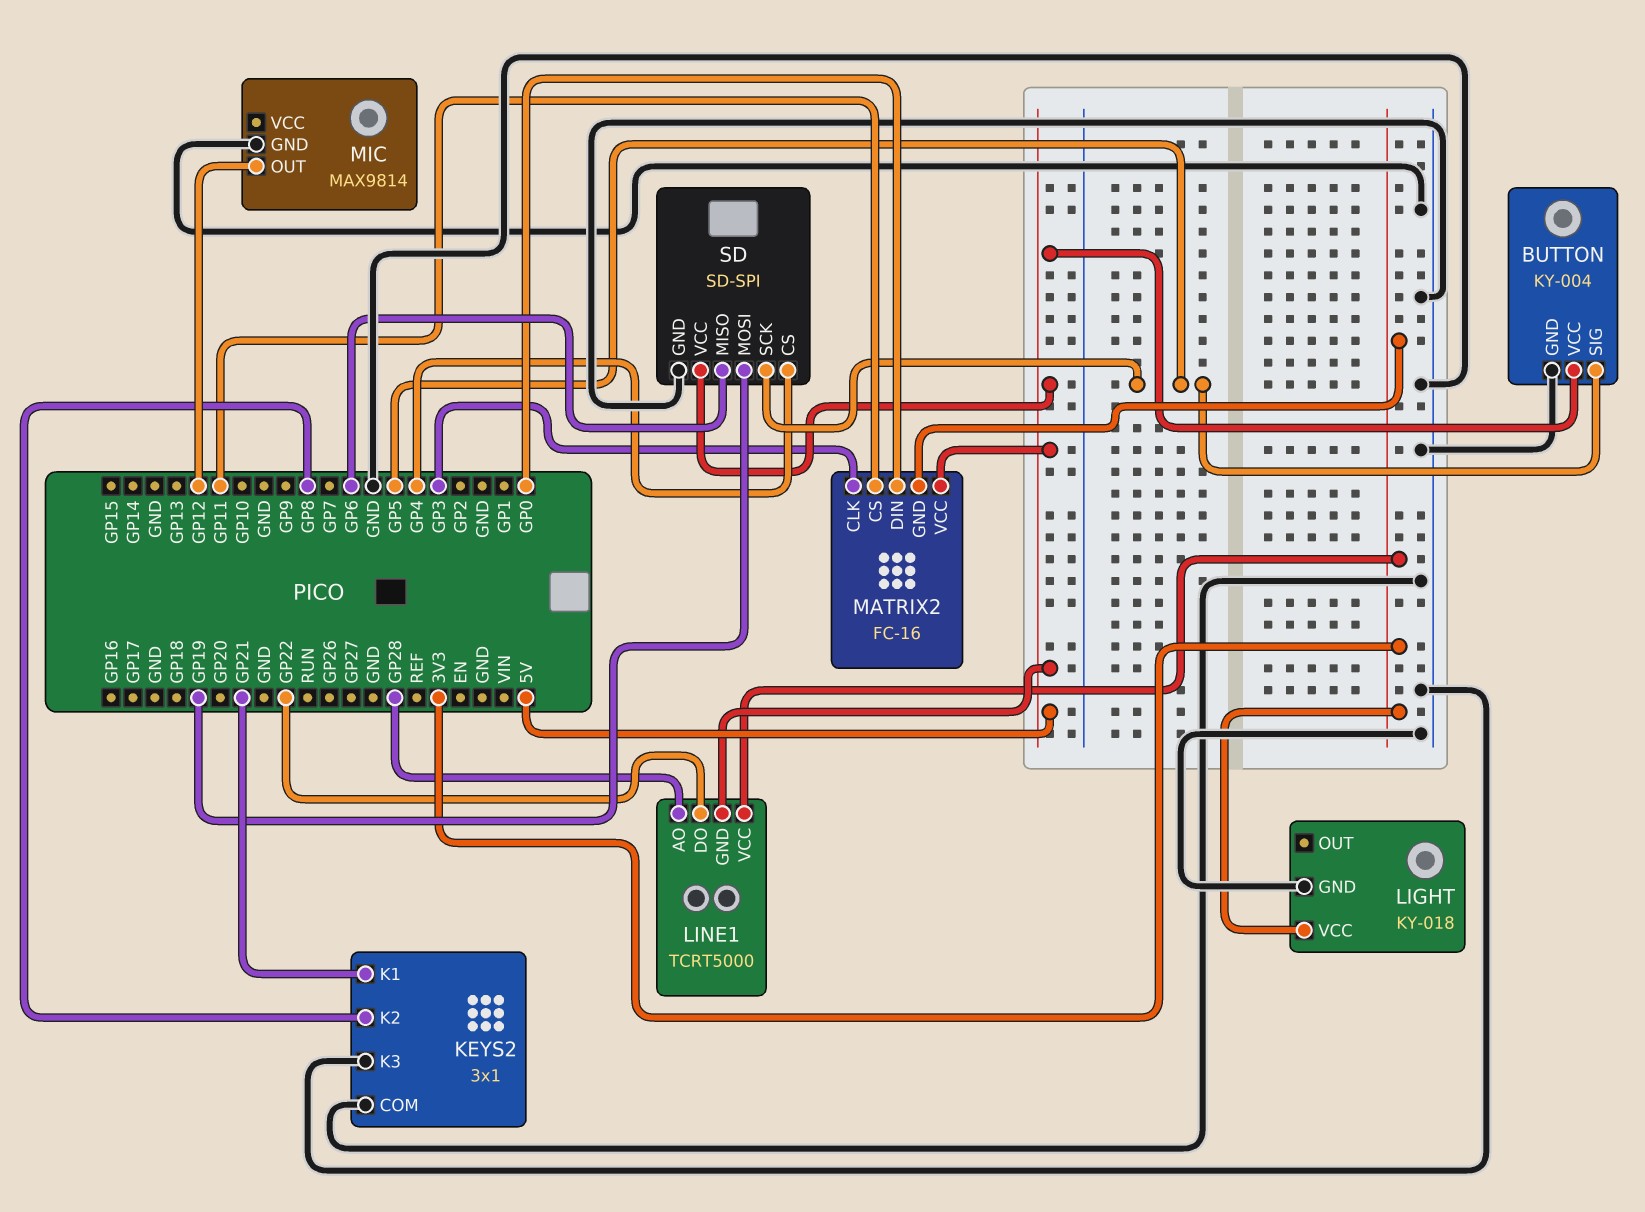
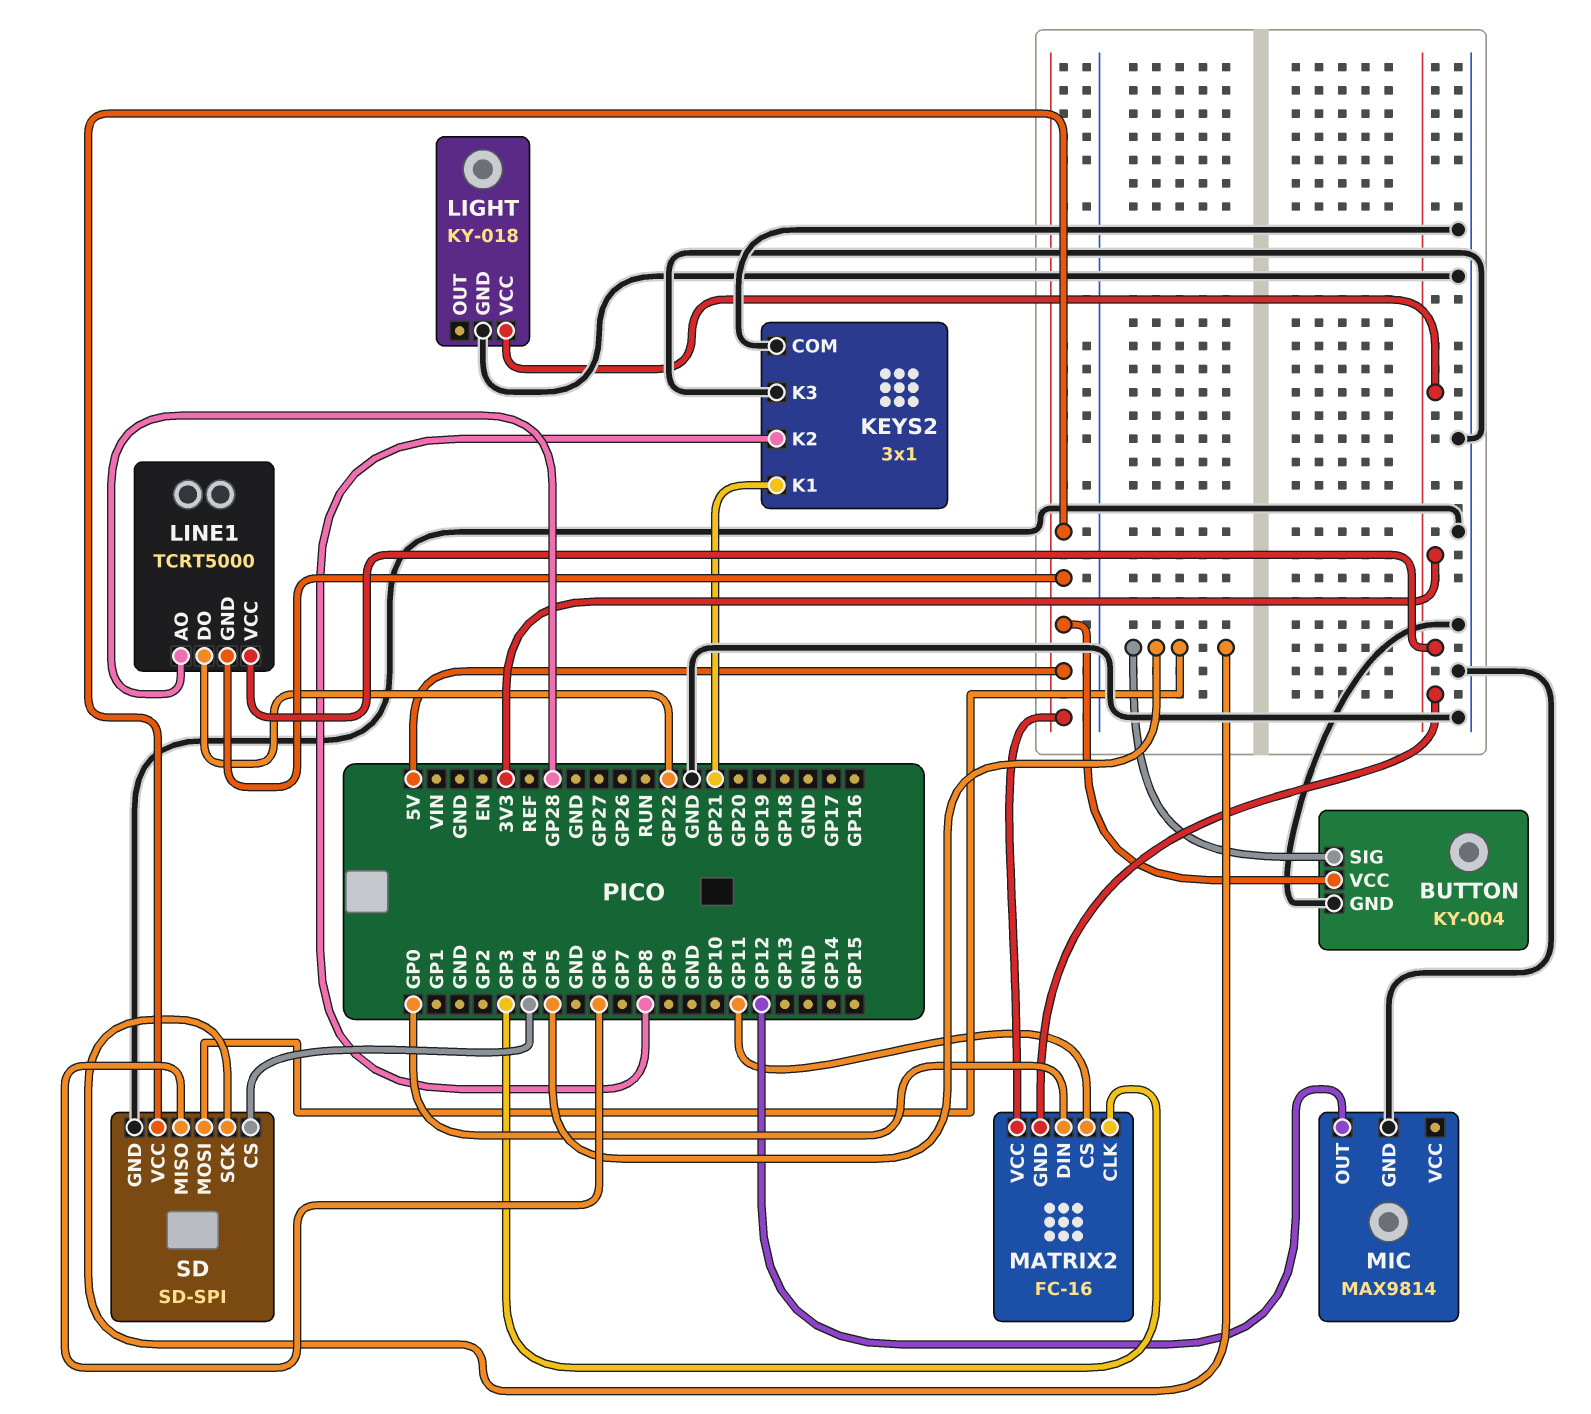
SD pin MOSI: GP19 -> GP5

